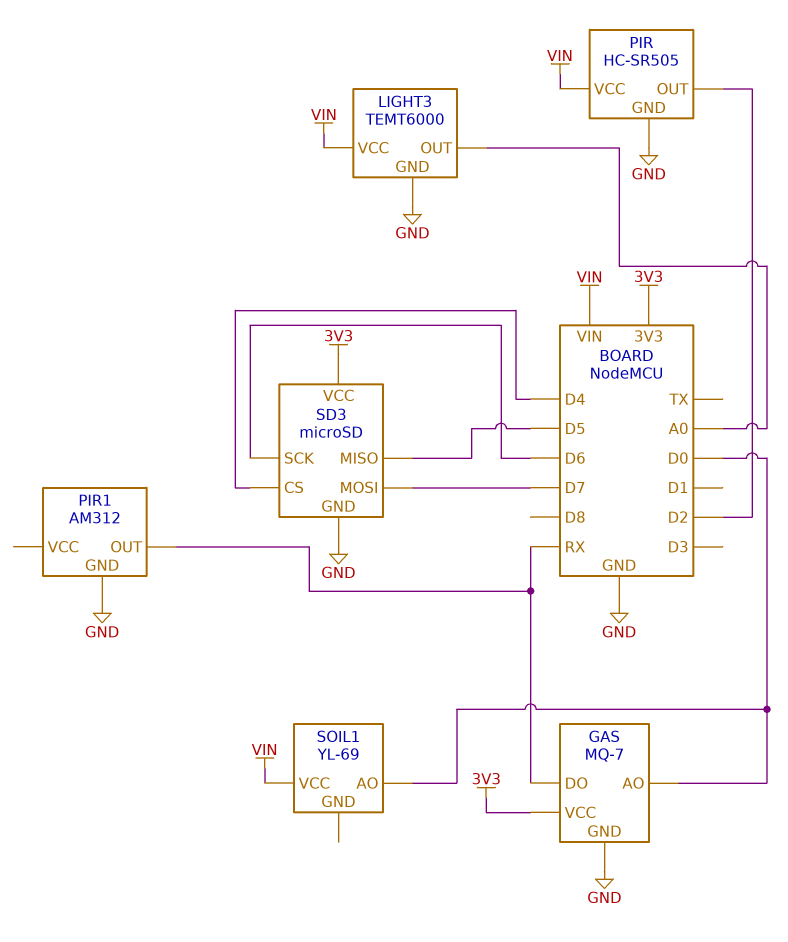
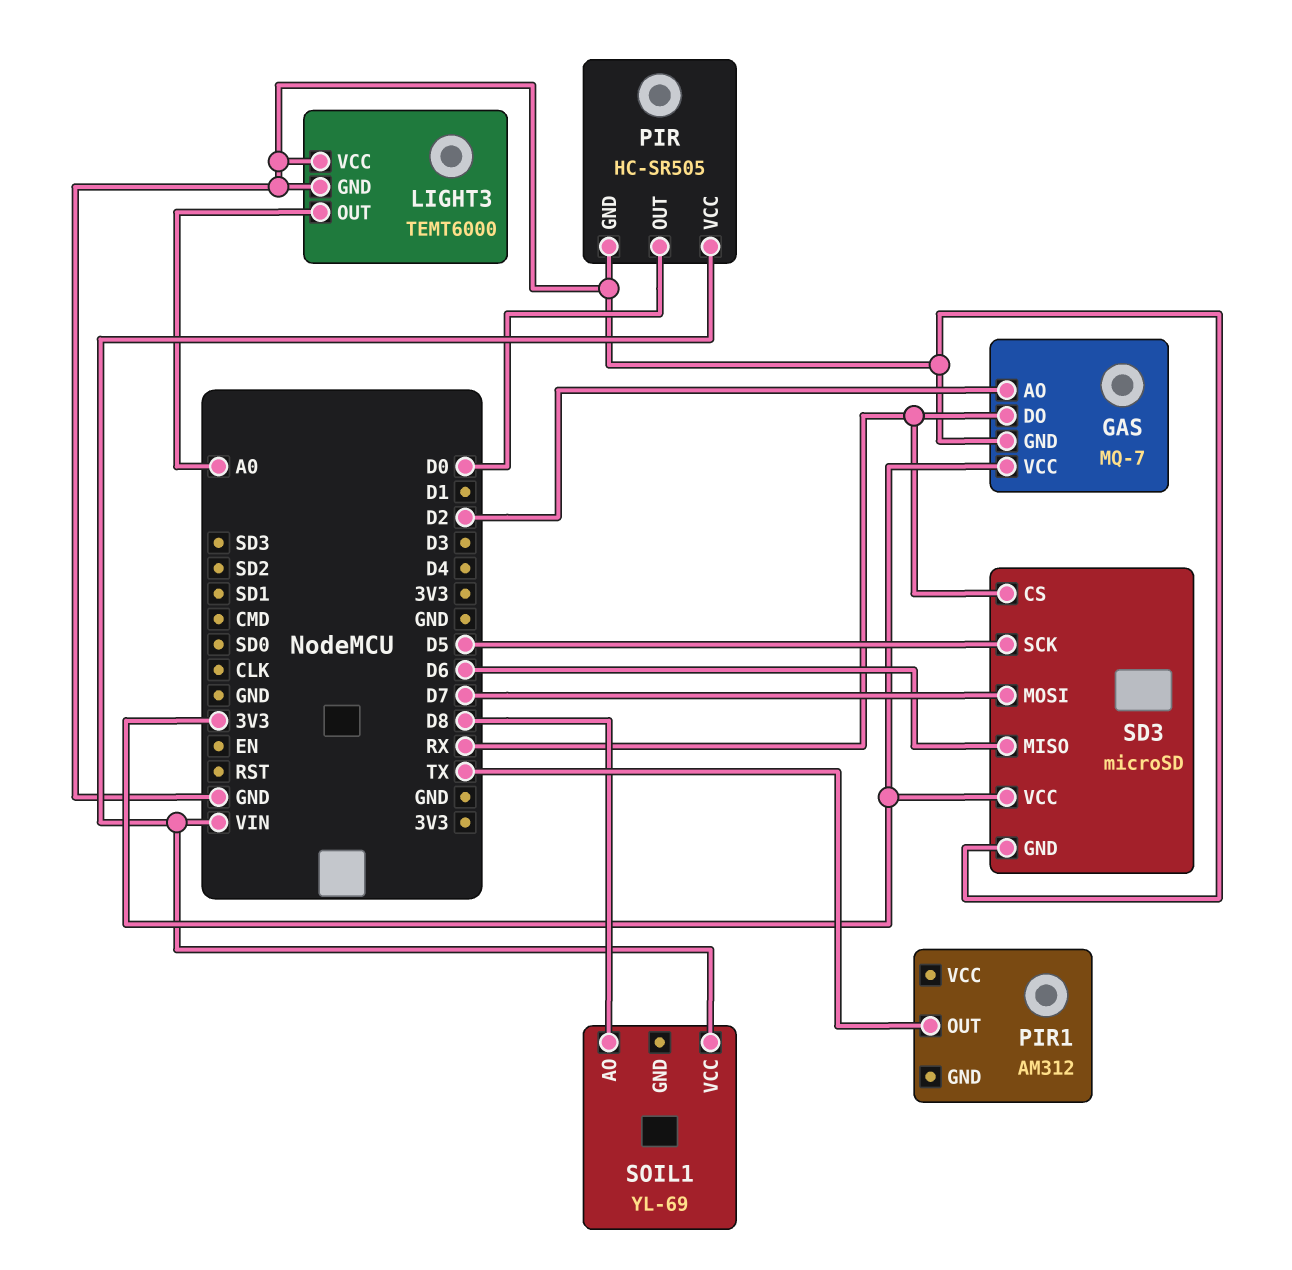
GAS pin AO: D0 -> D2
LIGHT3 pin VCC: VIN -> GND
PIR pin OUT: D2 -> D0
PIR1 pin GND: GND -> none
PIR1 pin OUT: RX -> TX
SD3 pin CS: D4 -> RX
SD3 pin MISO: D5 -> D6
SD3 pin SCK: D6 -> D5
SOIL1 pin AO: D0 -> D8

